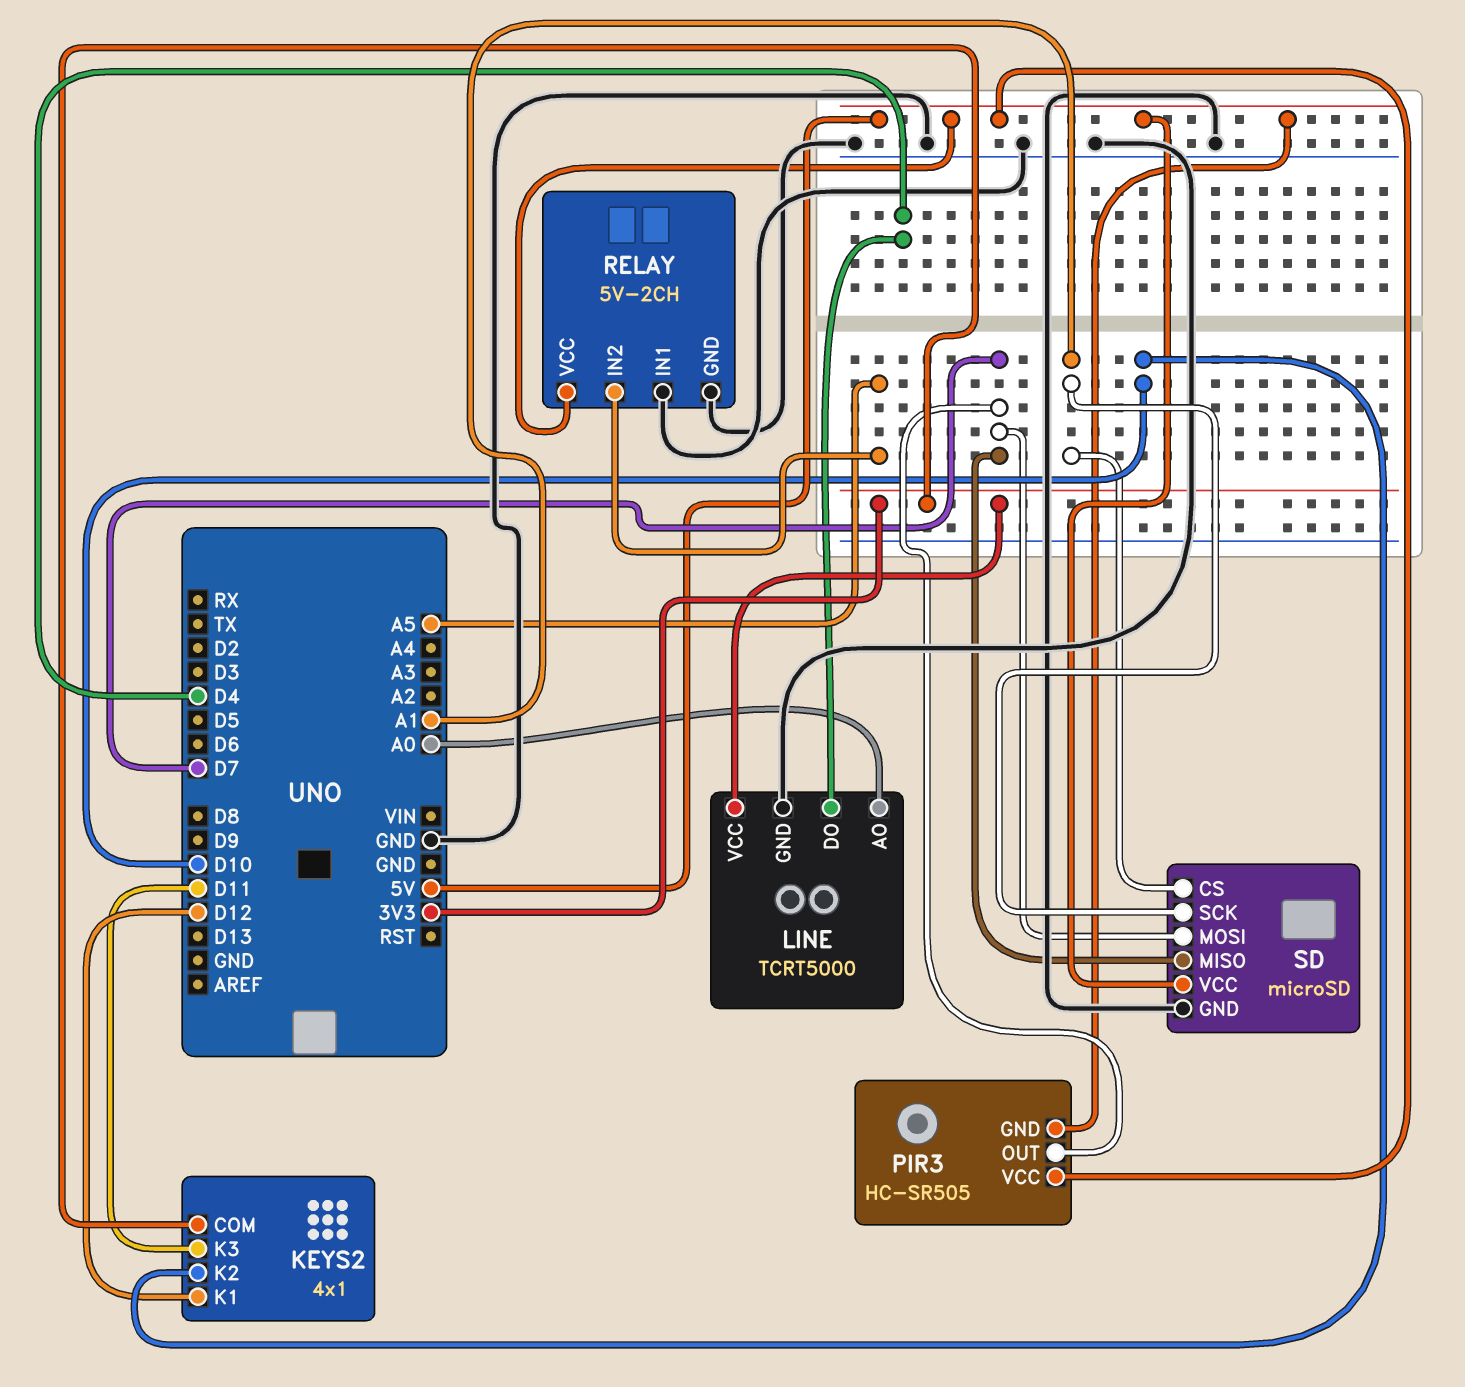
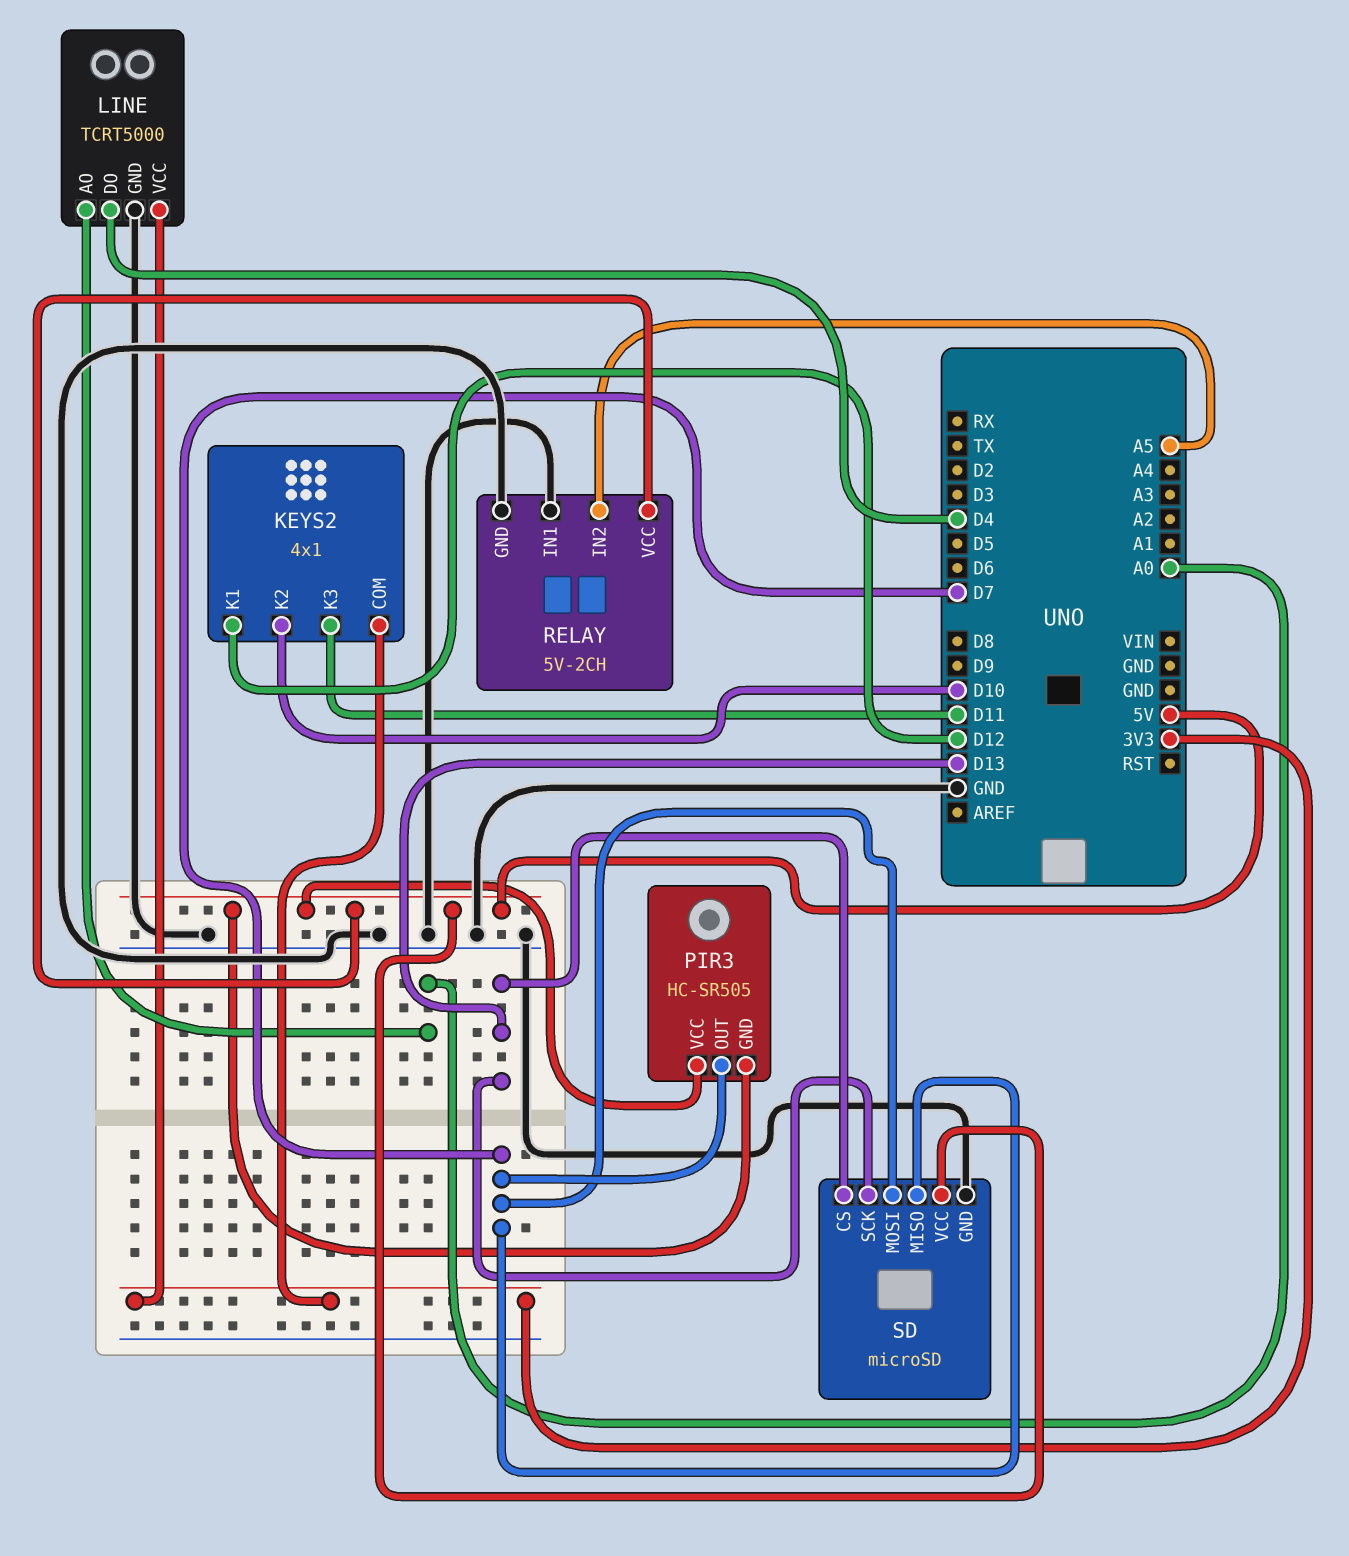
SD pin CS: A1 -> D13
SD pin SCK: A1 -> D13

